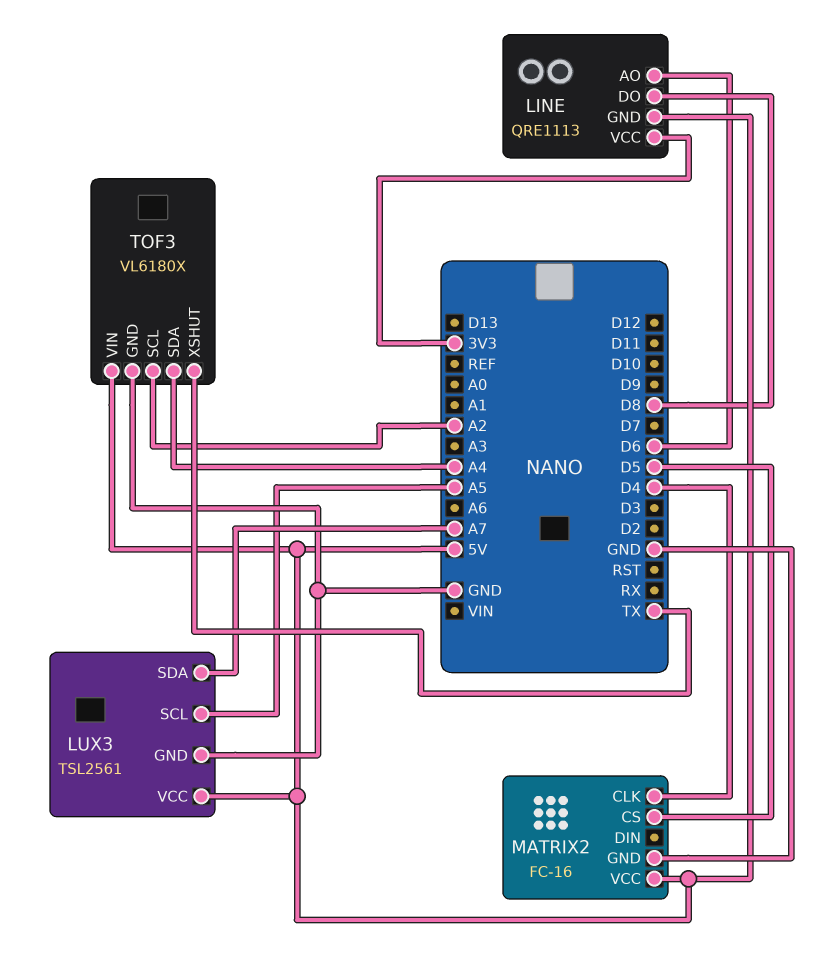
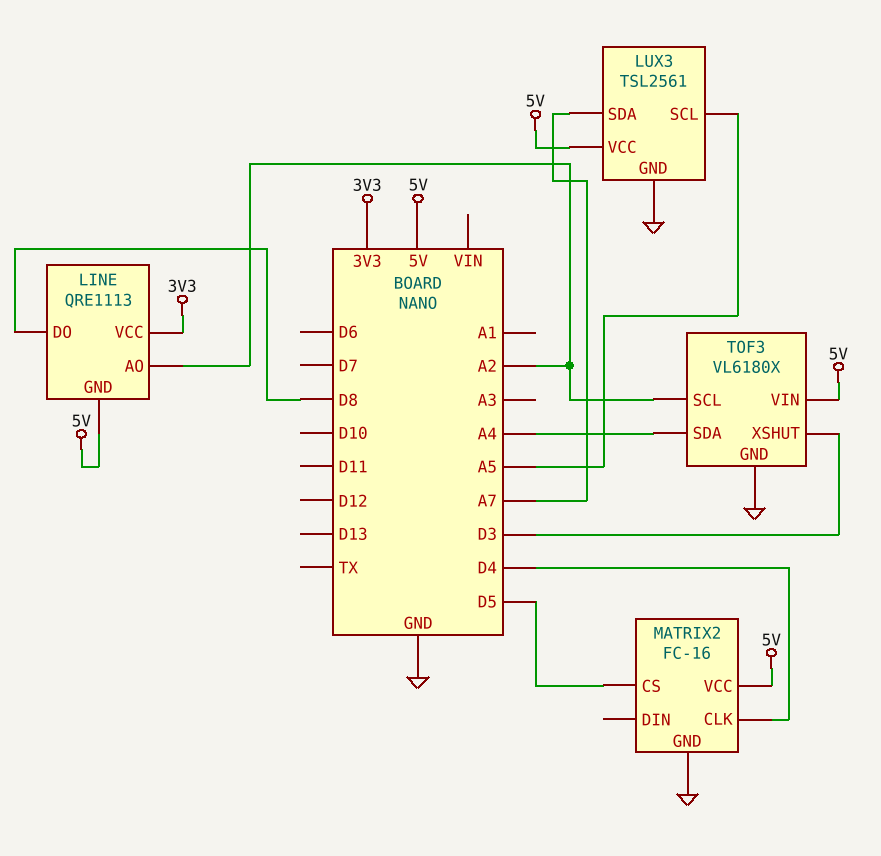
LINE pin AO: D6 -> A2
TOF3 pin XSHUT: TX -> D3

